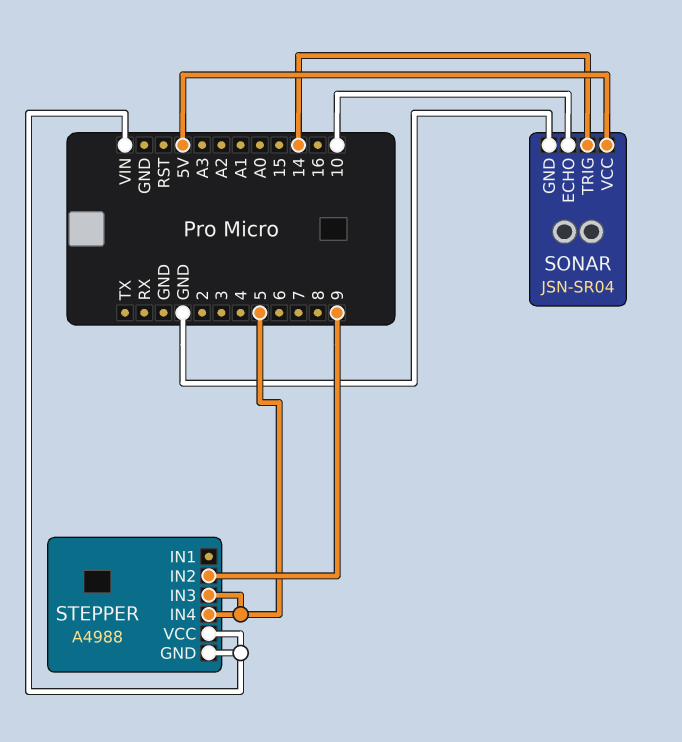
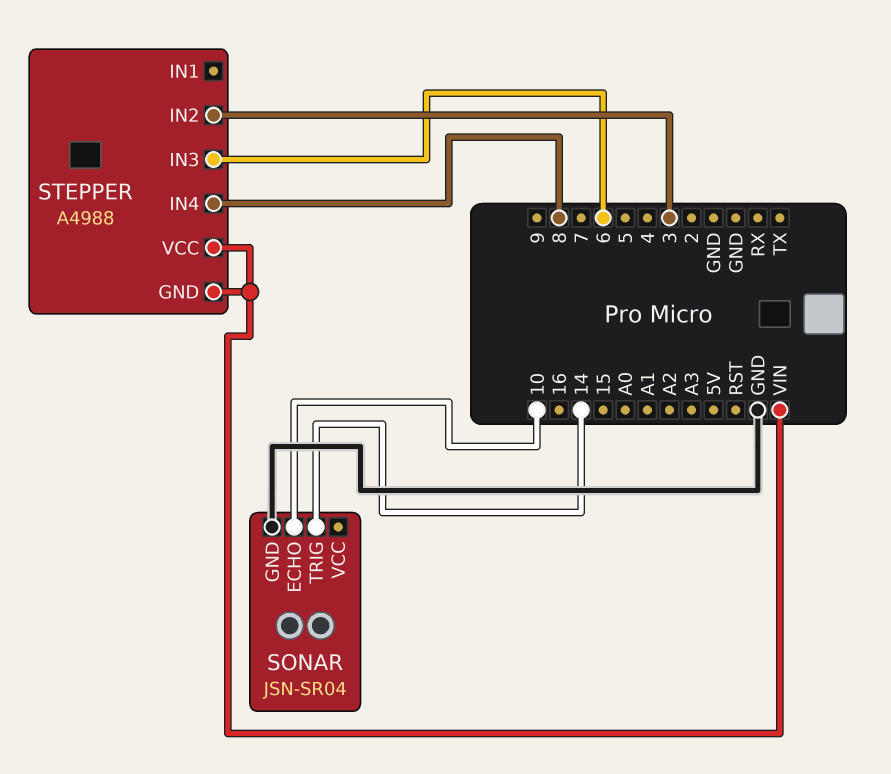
SONAR pin VCC: 5V -> none
STEPPER pin IN2: 9 -> 3
STEPPER pin IN3: 5 -> 6
STEPPER pin IN4: 5 -> 8

